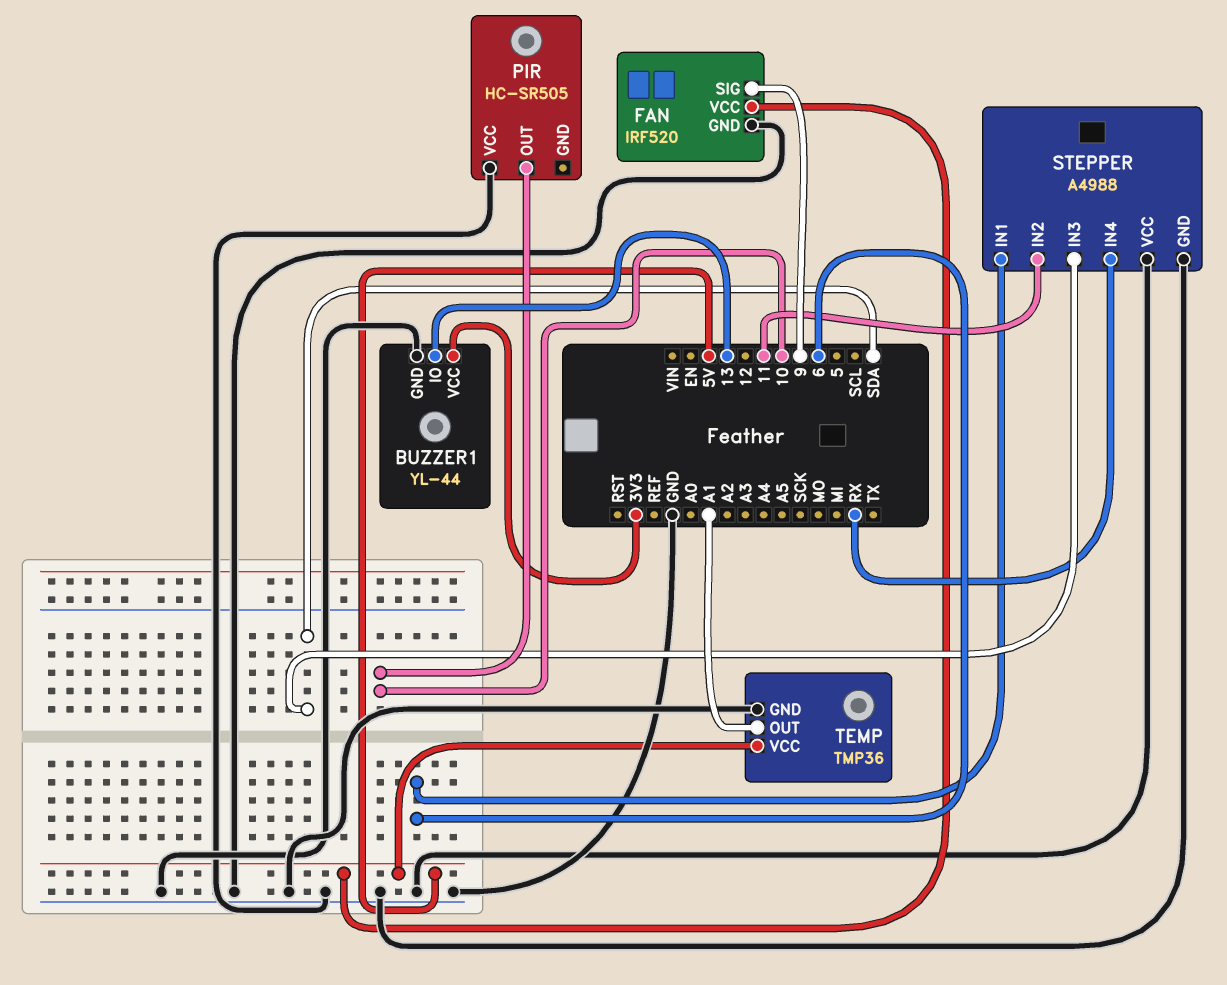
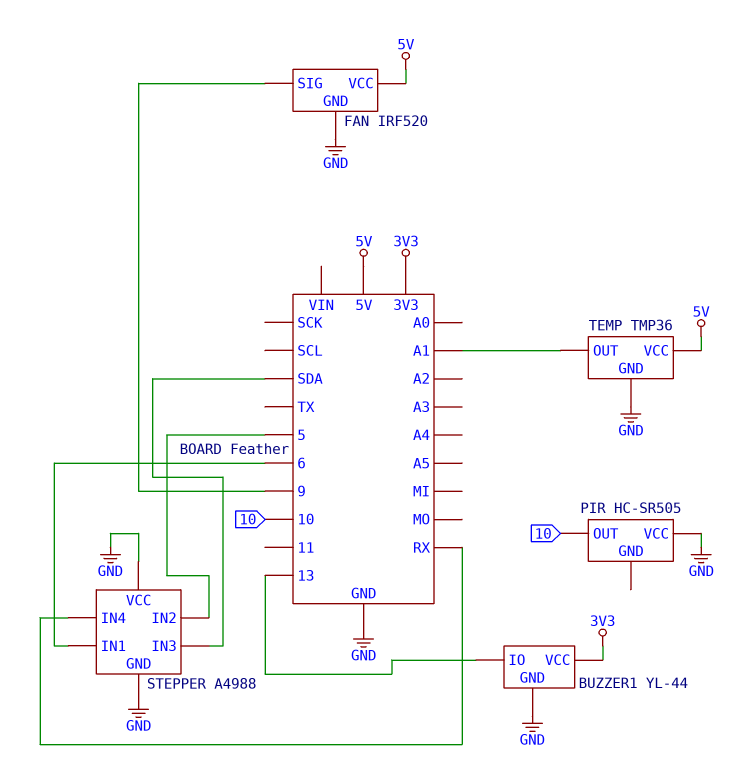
STEPPER pin IN2: 11 -> 5

